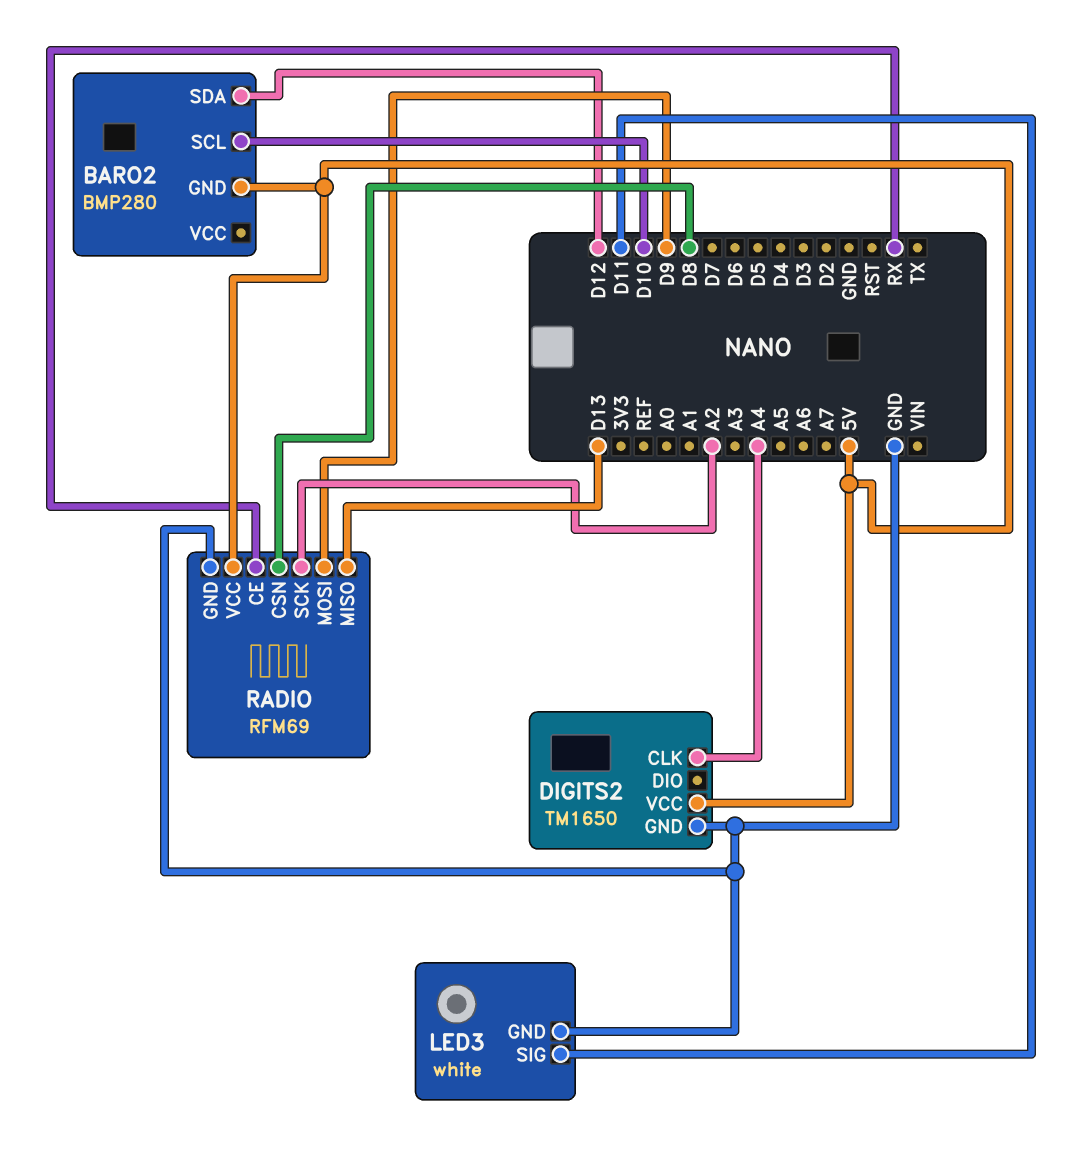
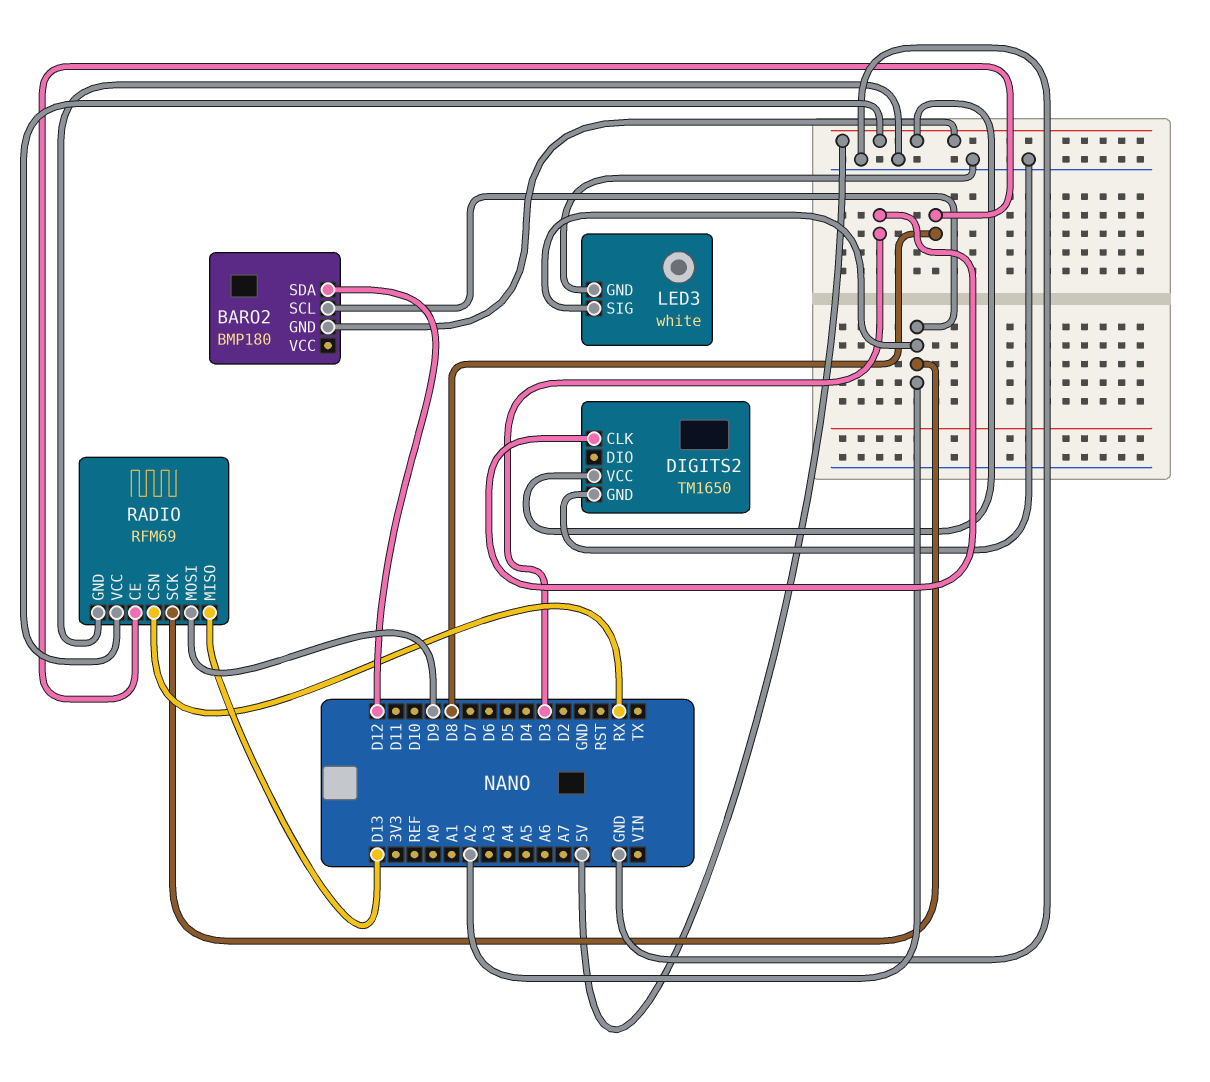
BARO2: BMP280 -> BMP180
BARO2 pin SCL: D10 -> A2
DIGITS2 pin CLK: A4 -> D3
LED3 pin SIG: D11 -> A2
RADIO pin CE: RX -> D8
RADIO pin CSN: D8 -> RX

